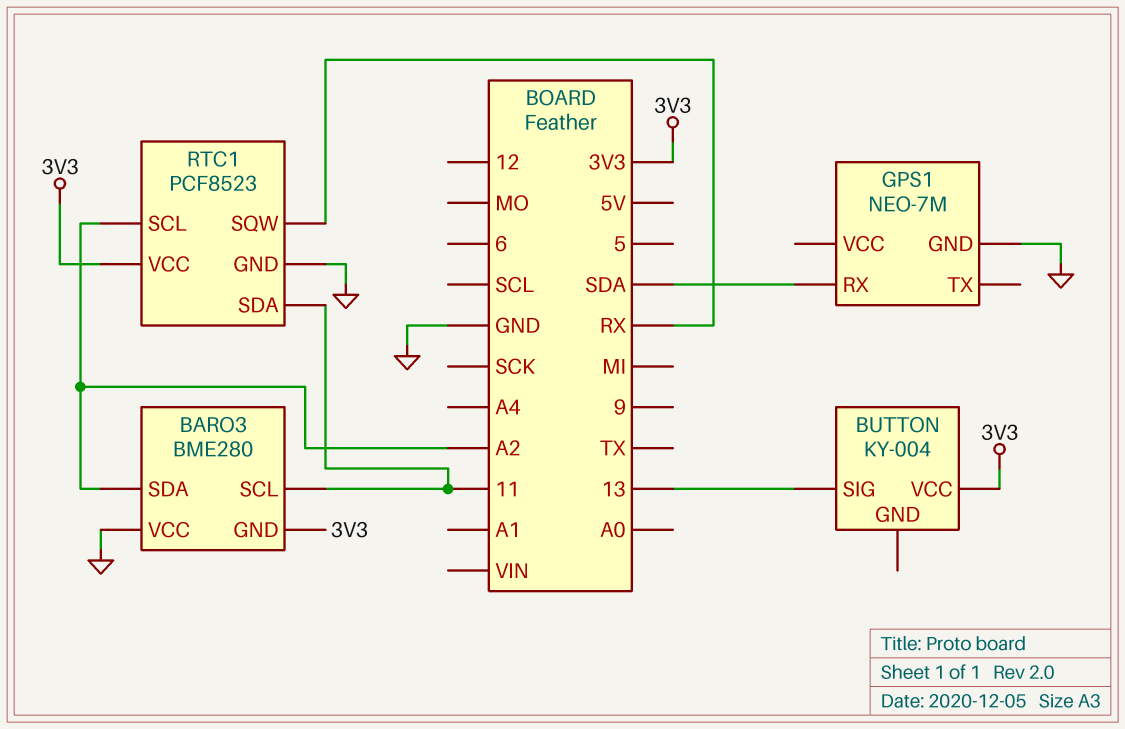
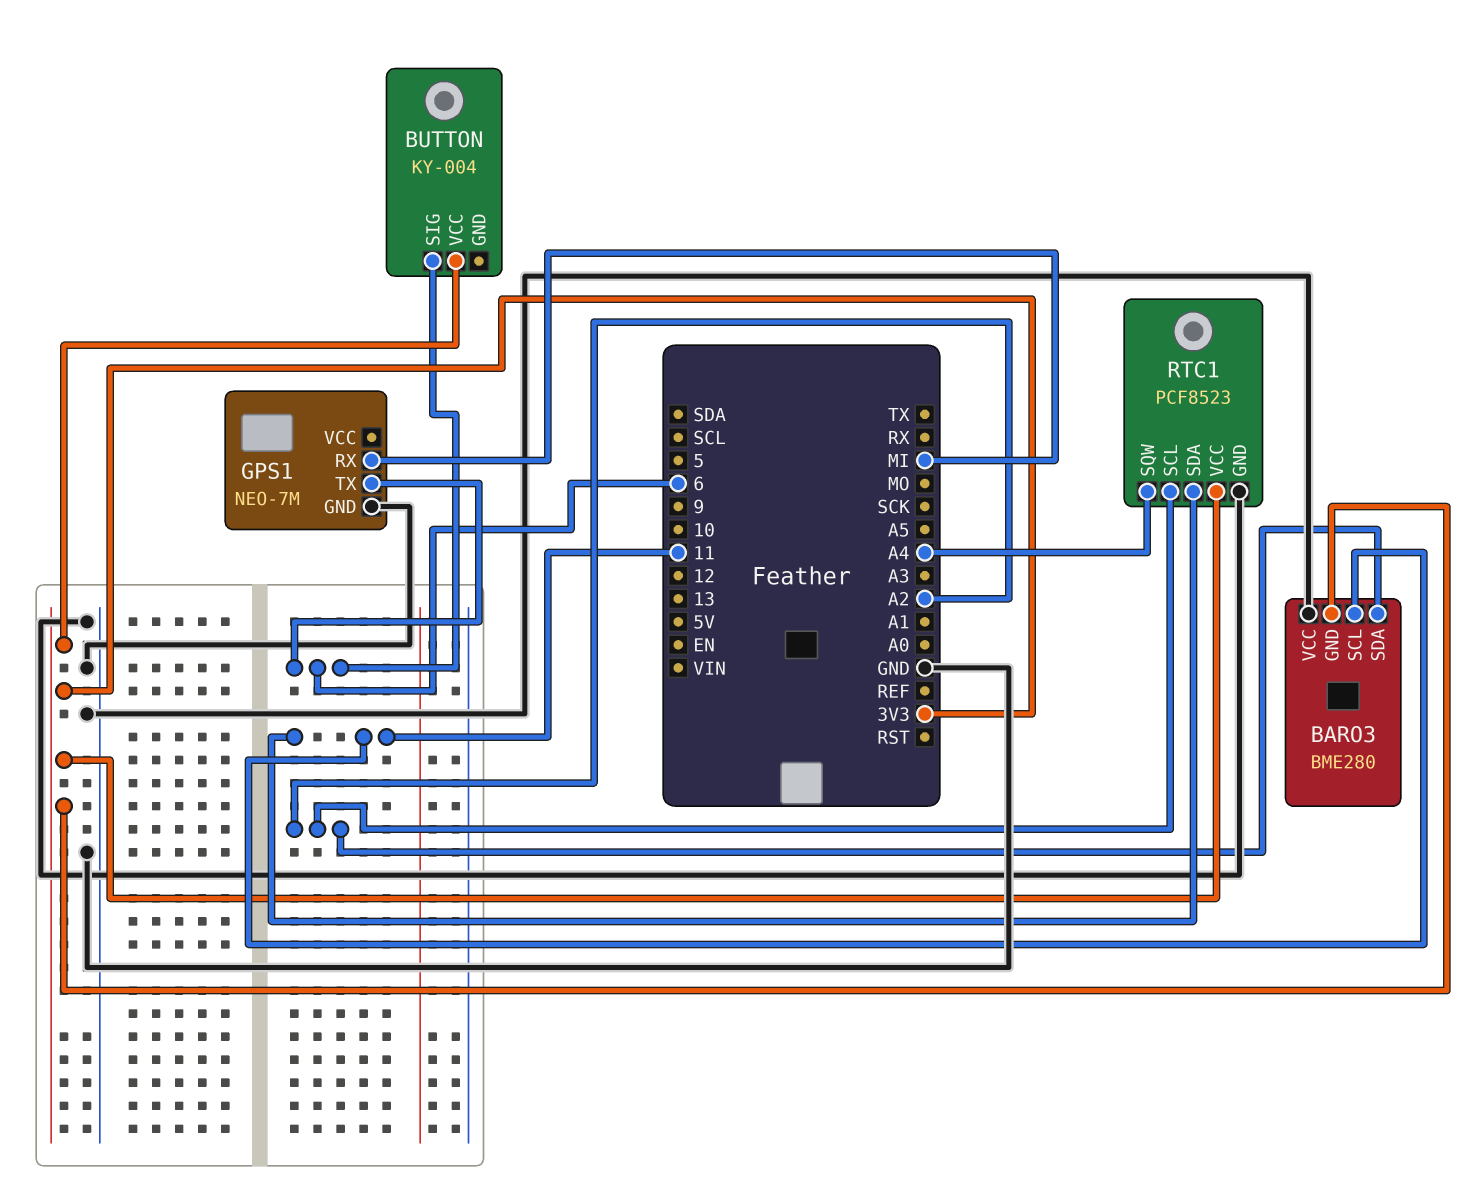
BUTTON pin SIG: 13 -> 6
GPS1 pin RX: SDA -> MI
GPS1 pin TX: none -> 6
RTC1 pin SQW: RX -> A4

